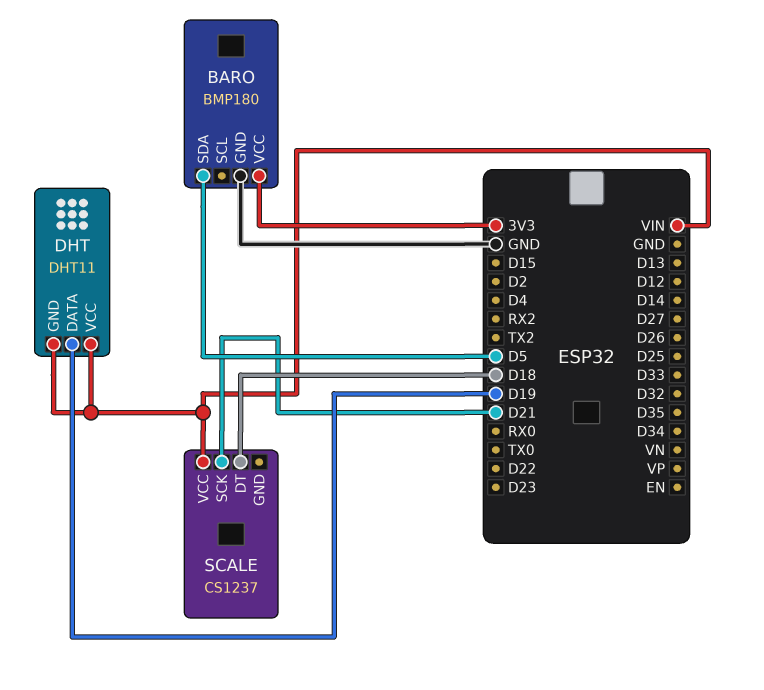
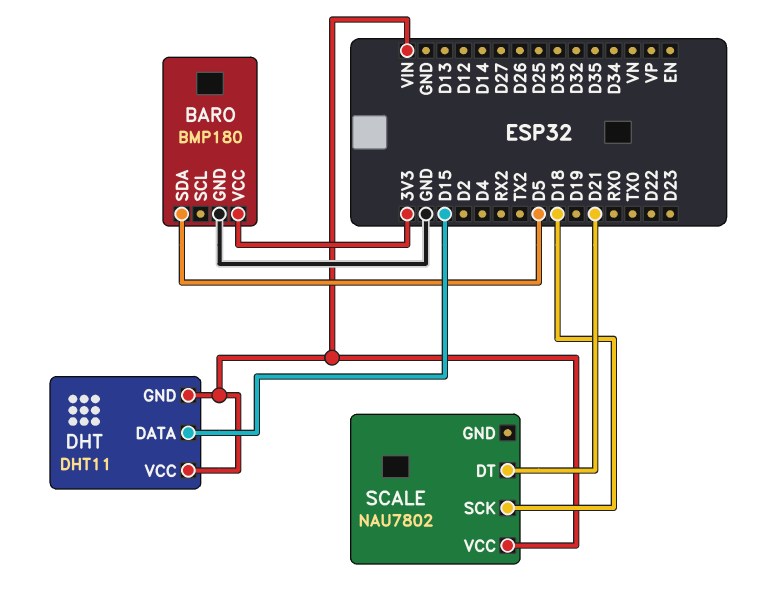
DHT pin DATA: D19 -> D15
SCALE: CS1237 -> NAU7802
SCALE pin DT: D18 -> D21
SCALE pin SCK: D21 -> D18

